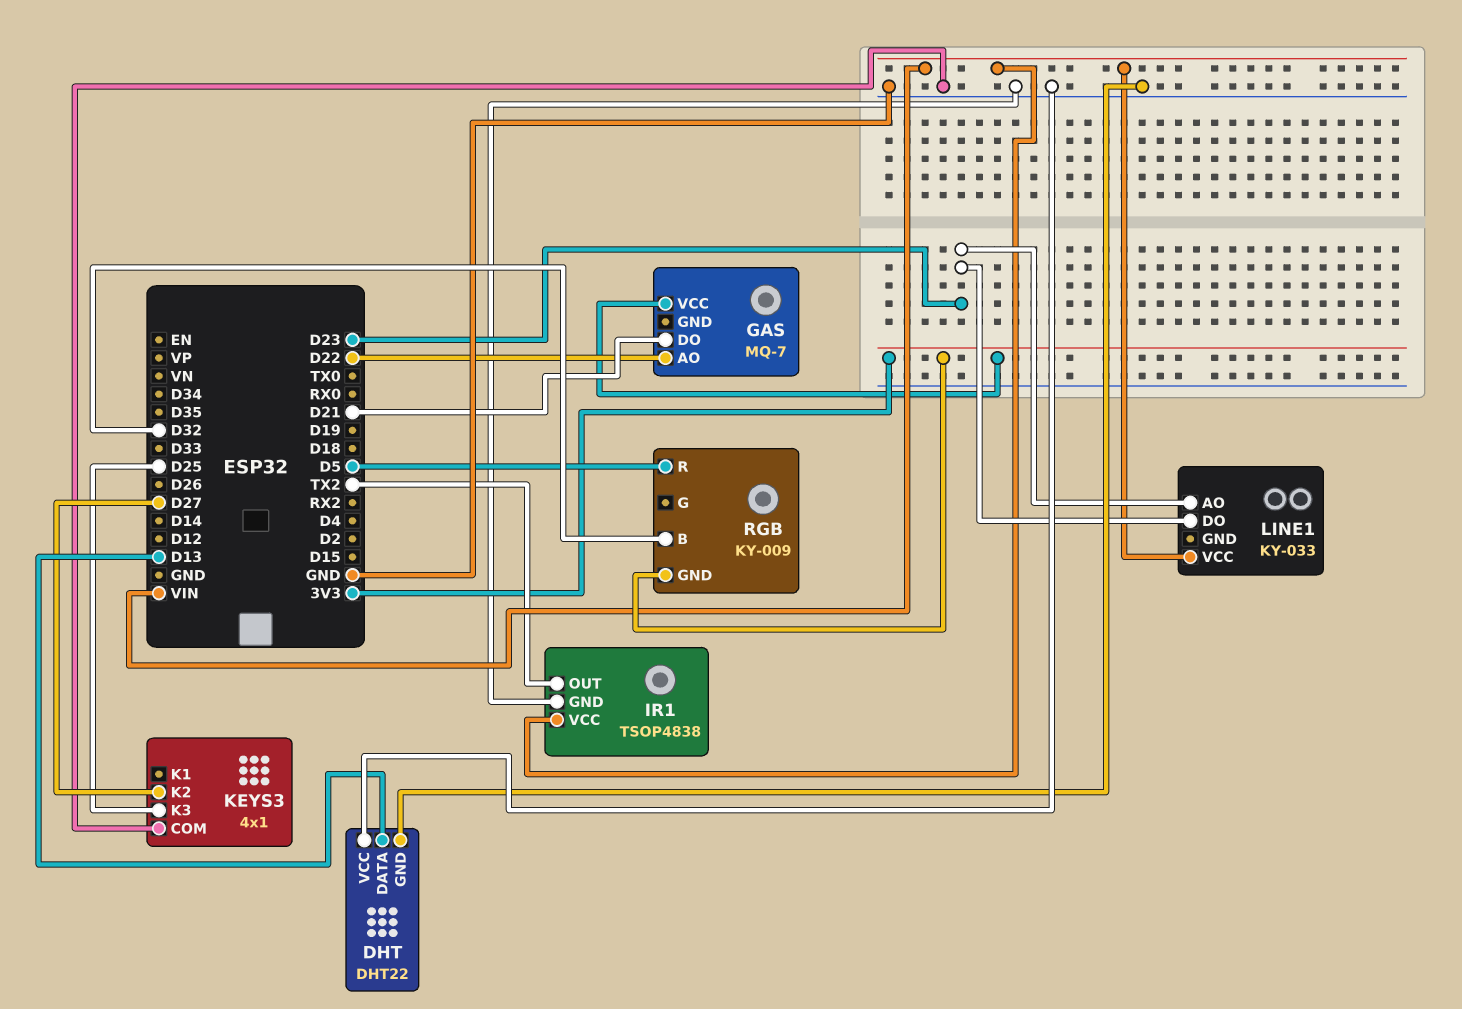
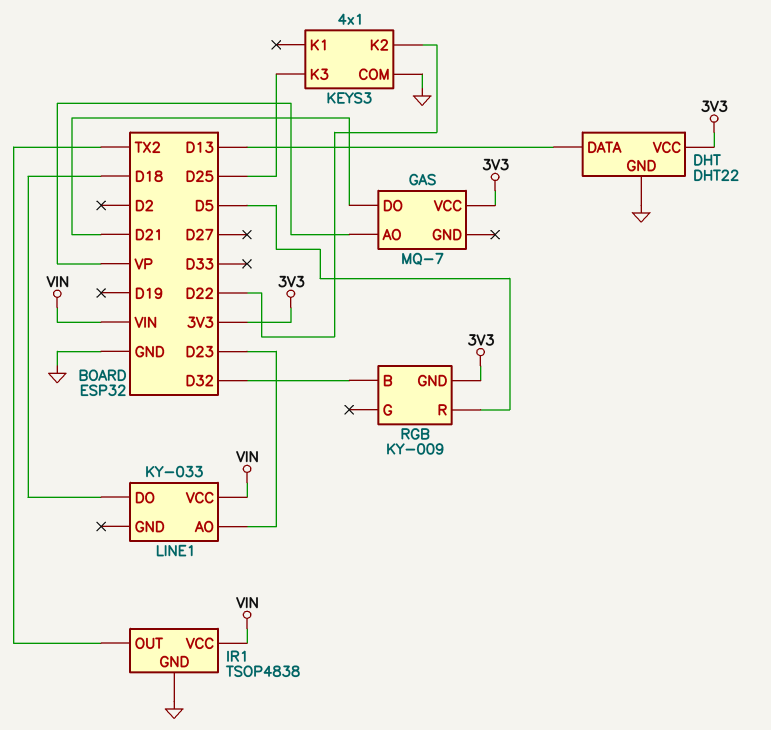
DHT pin VCC: GND -> 3V3
GAS pin AO: D22 -> VP
KEYS3 pin K2: D27 -> D22
LINE1 pin DO: D23 -> D18

